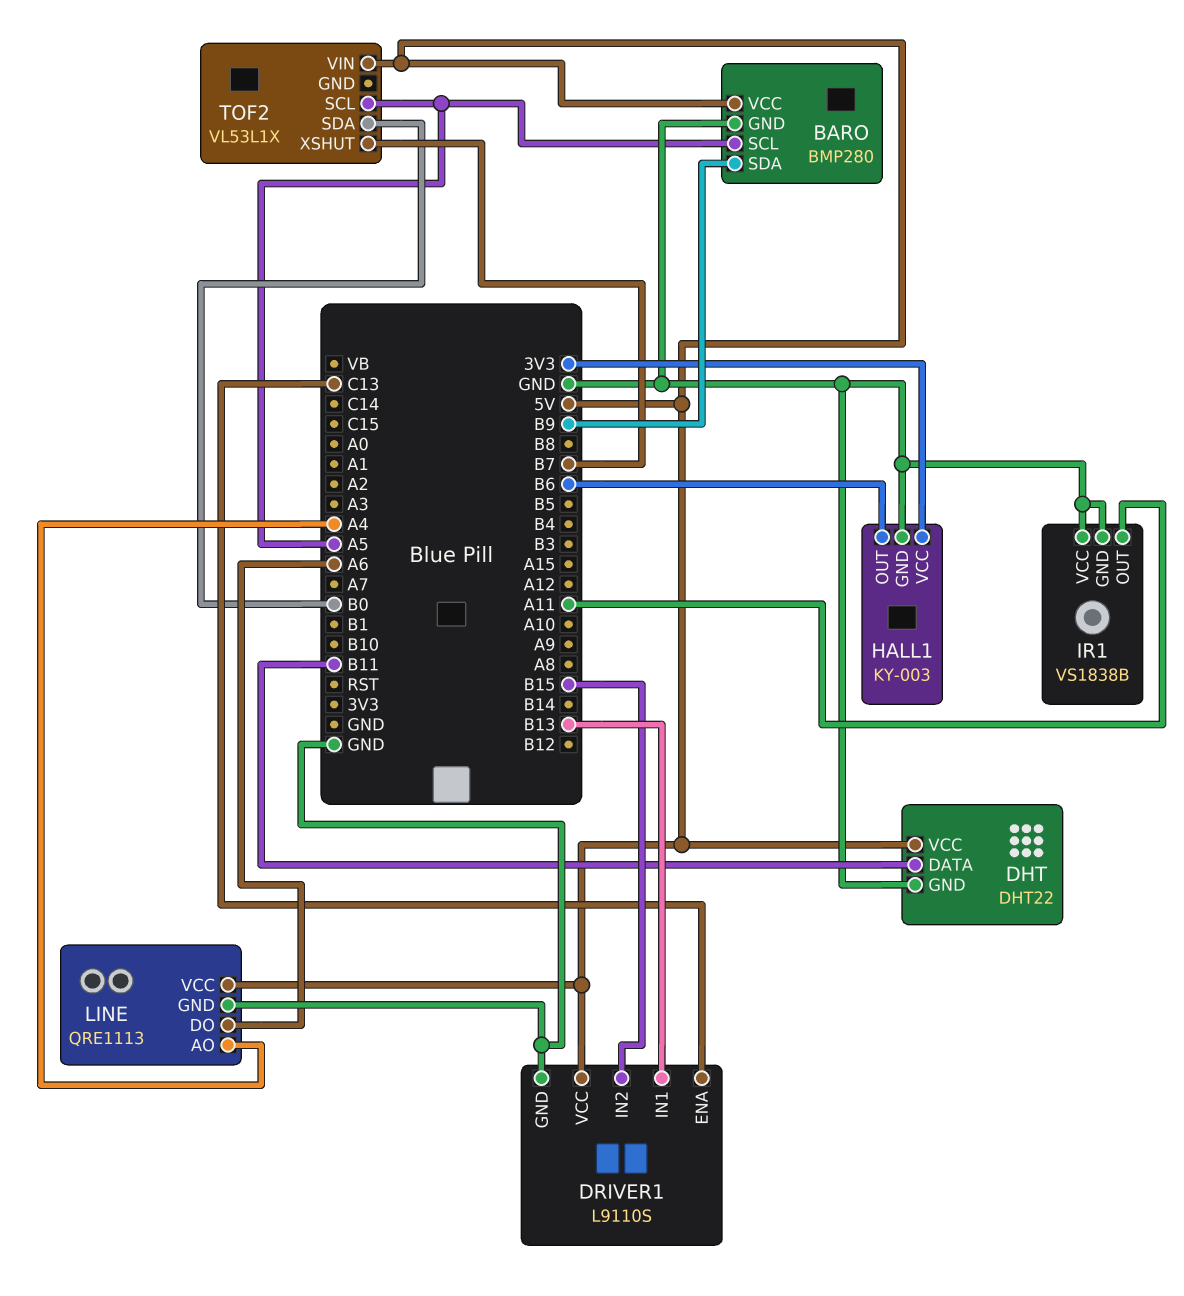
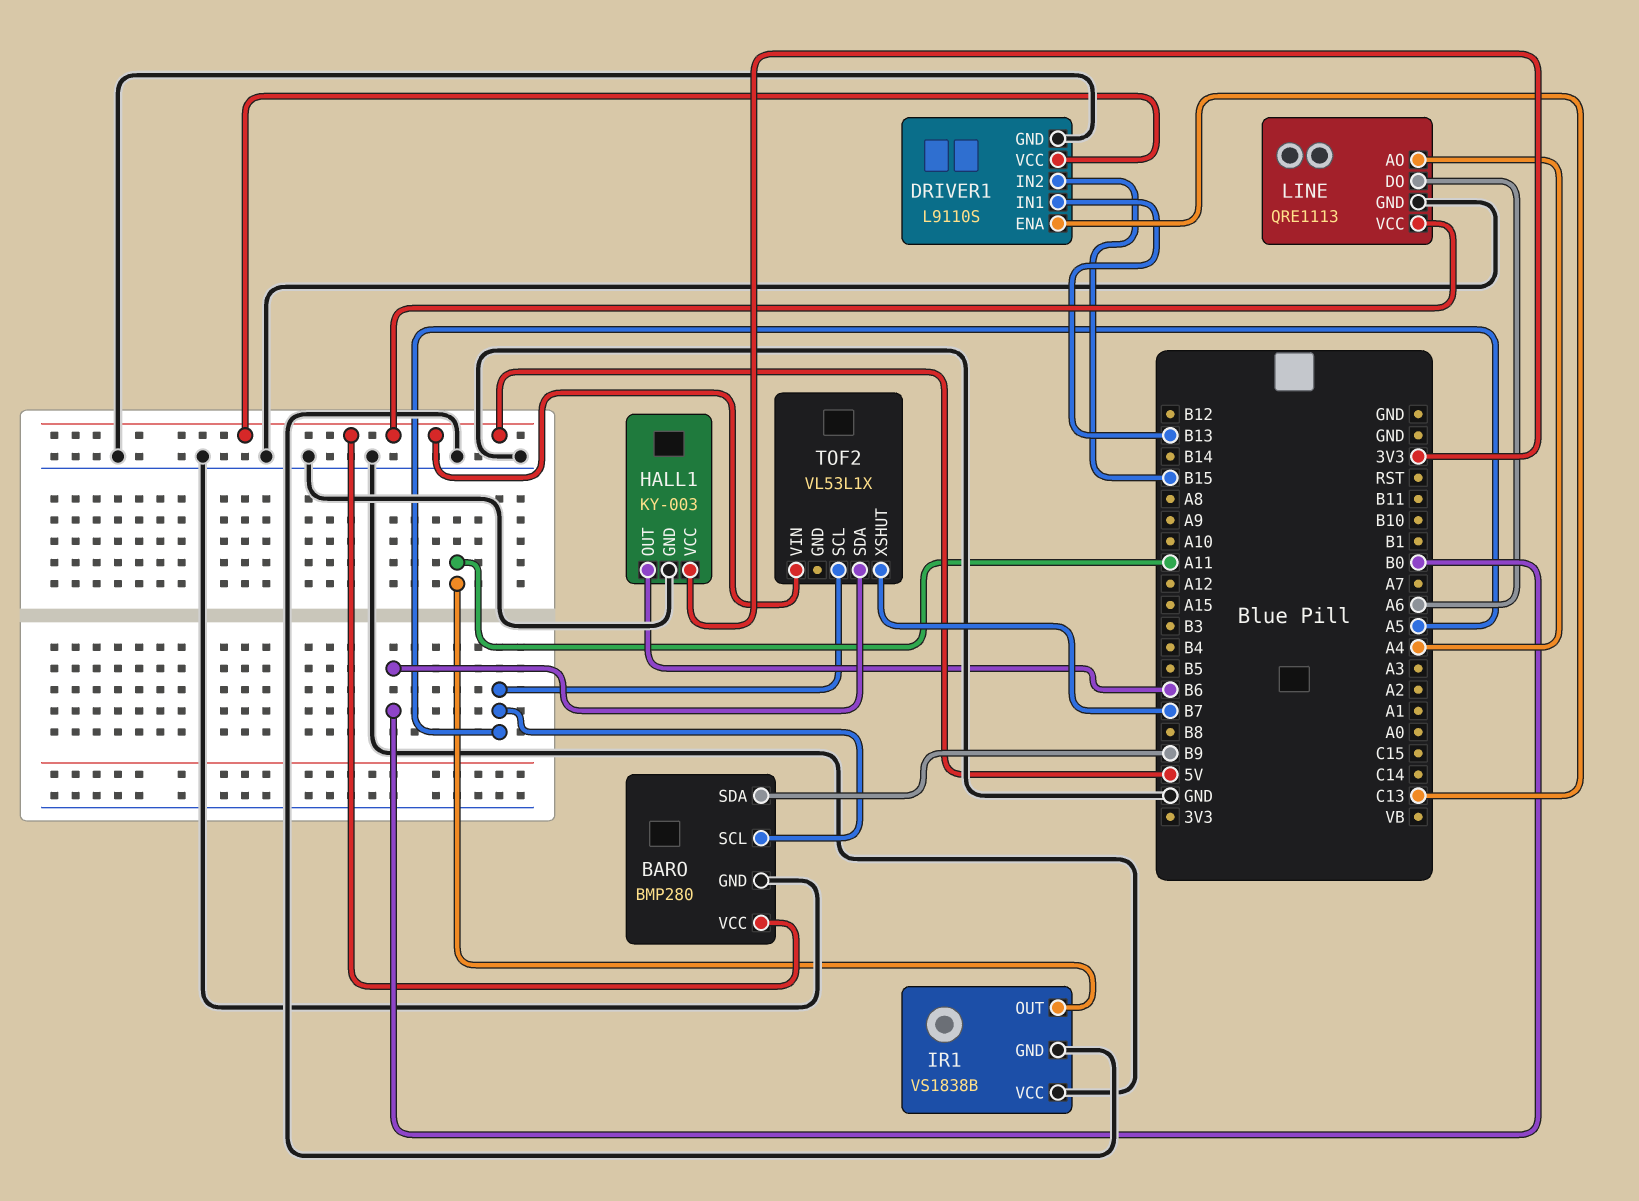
DHT: DHT22 -> none
DHT pin DATA: B11 -> none
DHT pin GND: GND -> none
DHT pin VCC: 5V -> none

